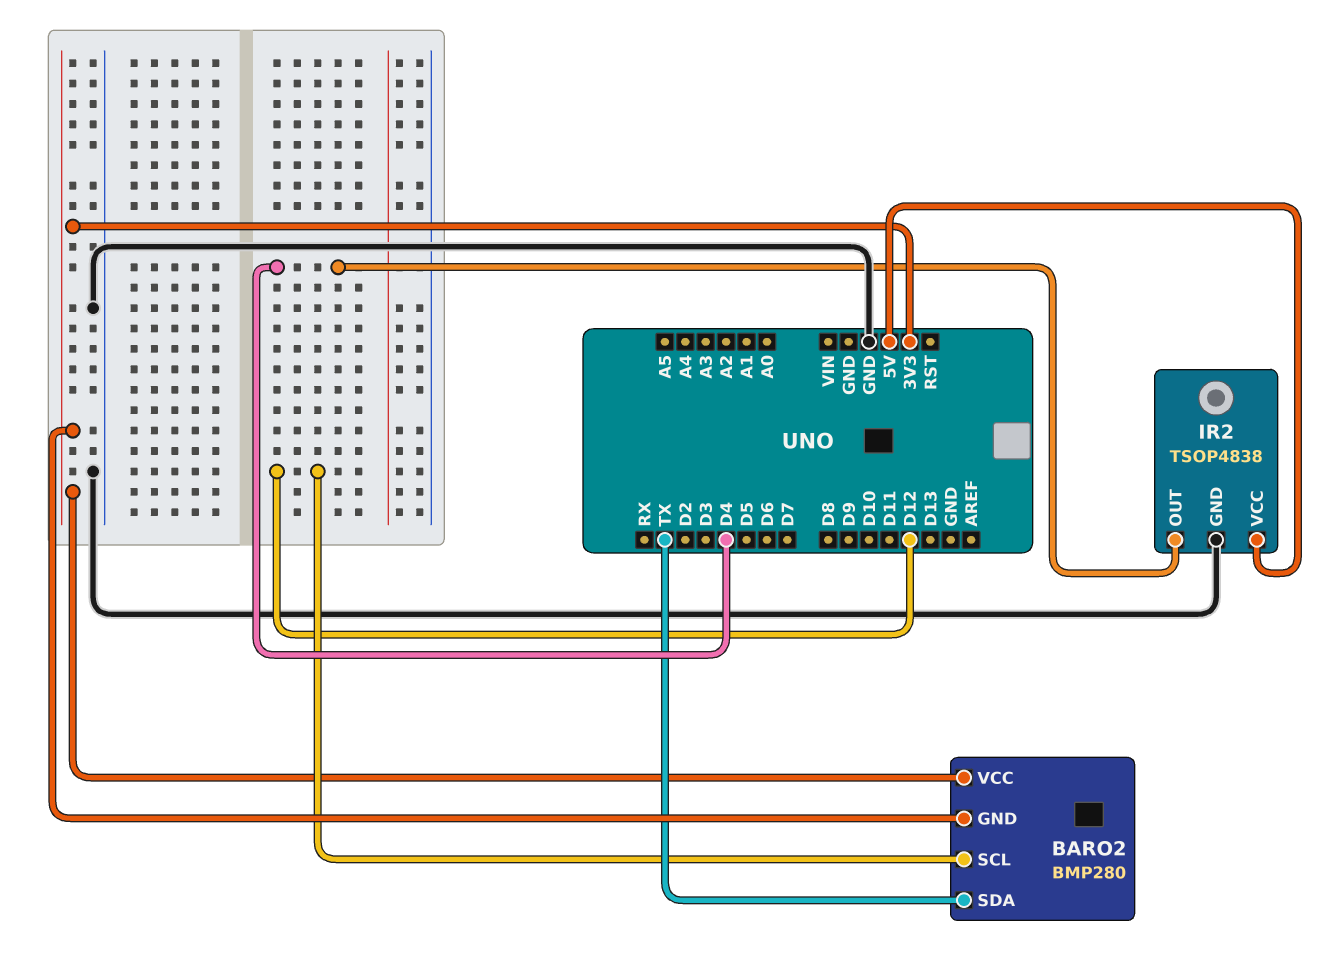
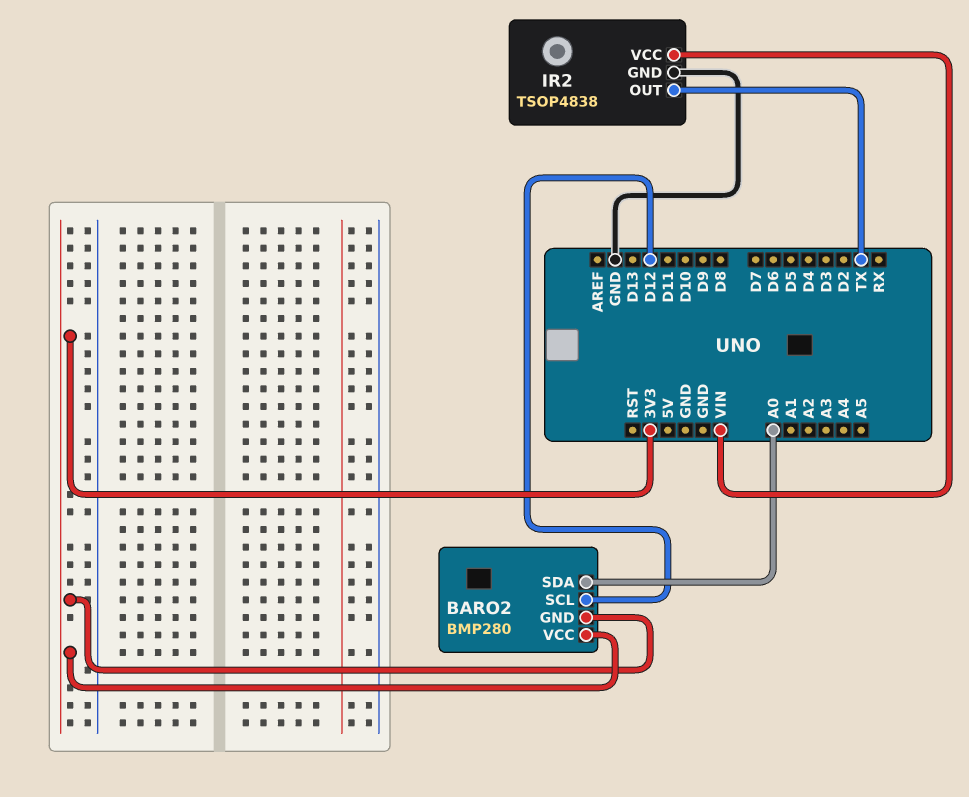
BARO2 pin SDA: TX -> A0
IR2 pin OUT: D4 -> TX
IR2 pin VCC: 5V -> VIN

